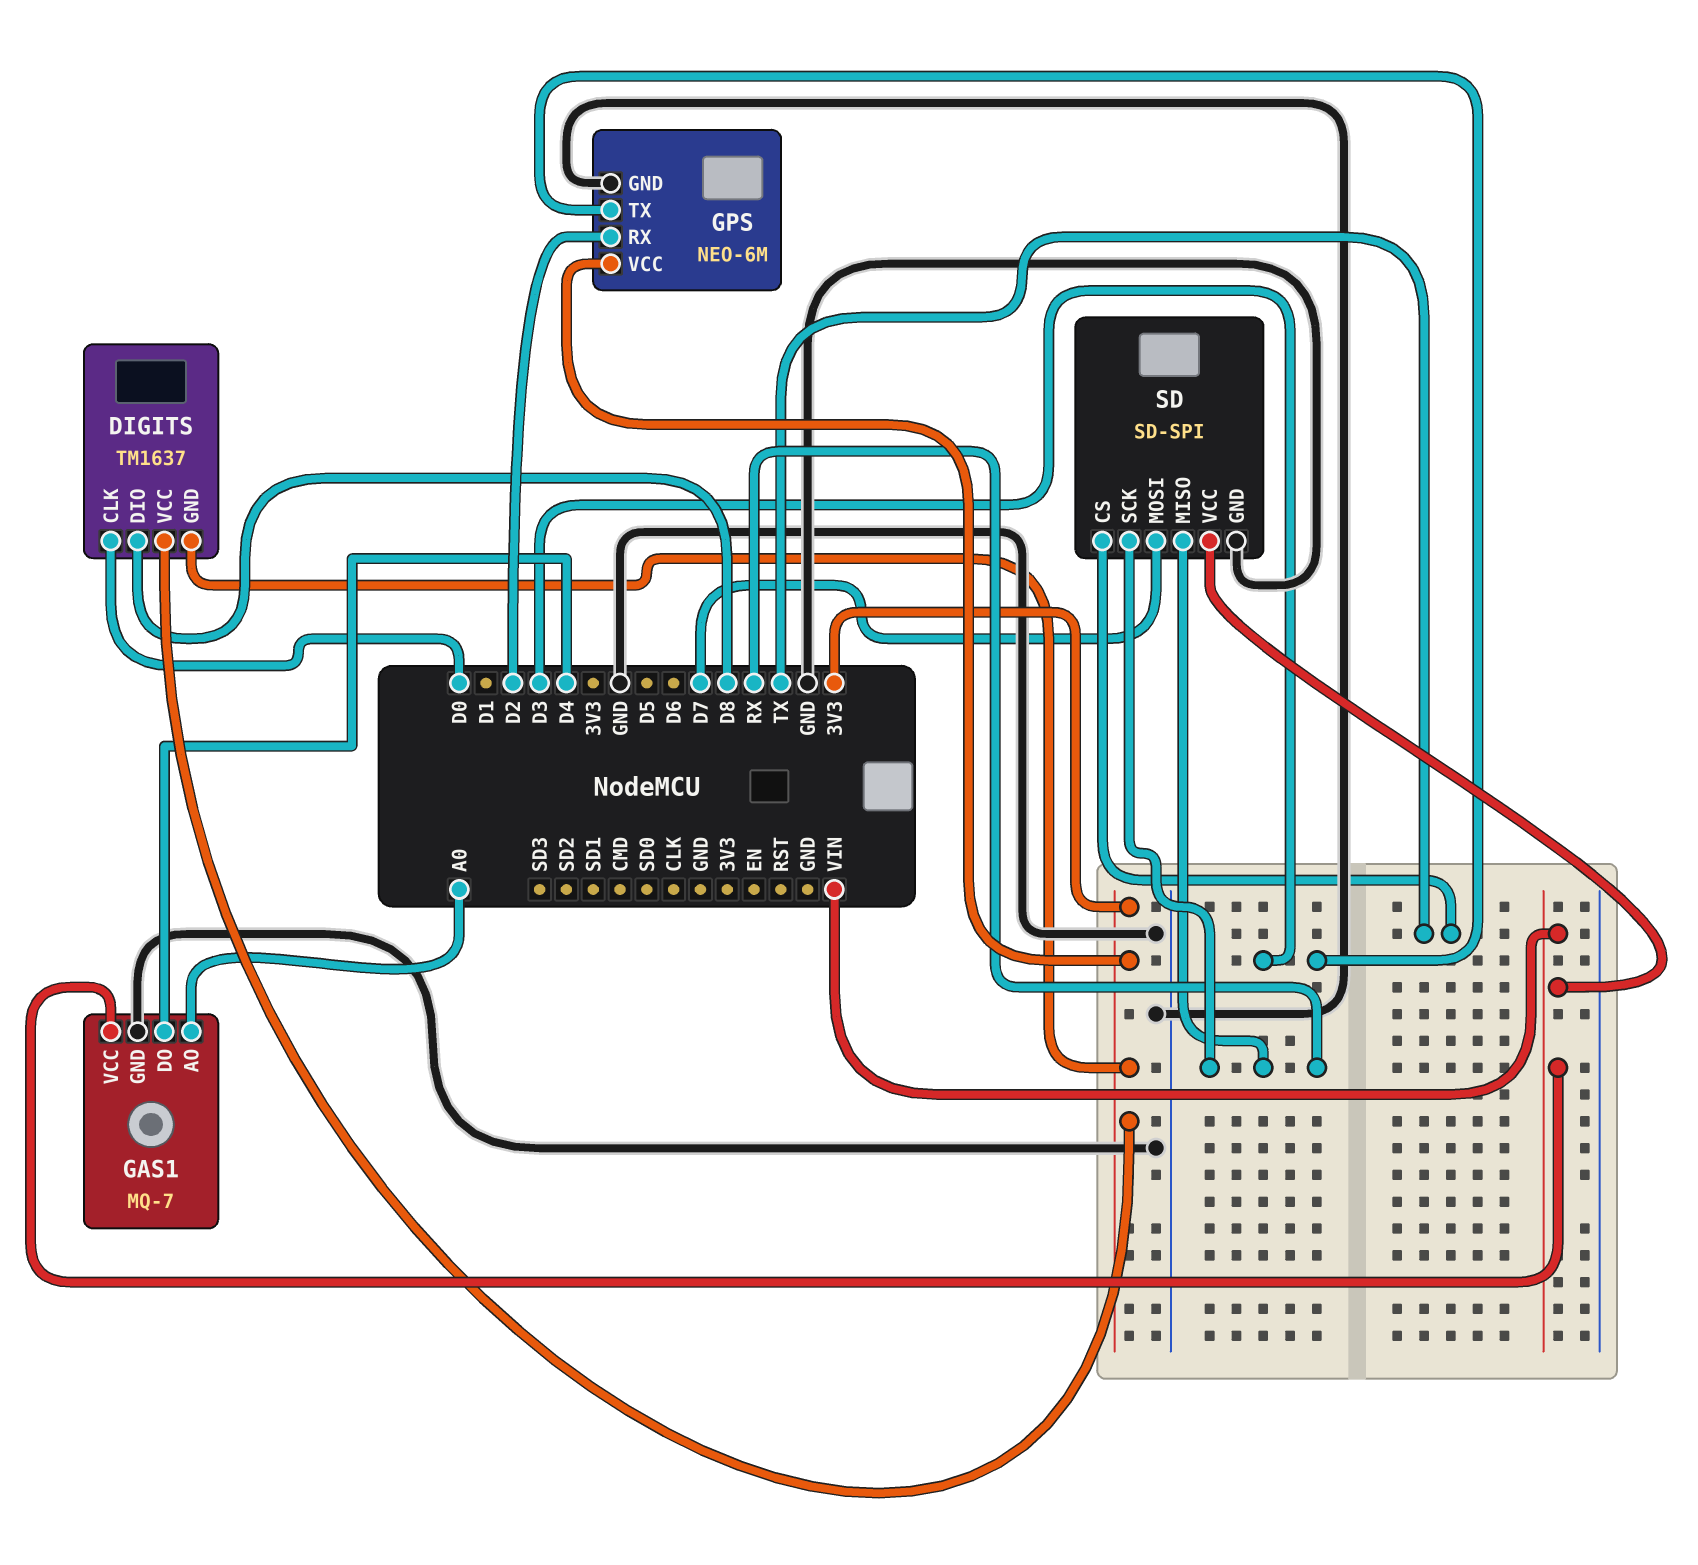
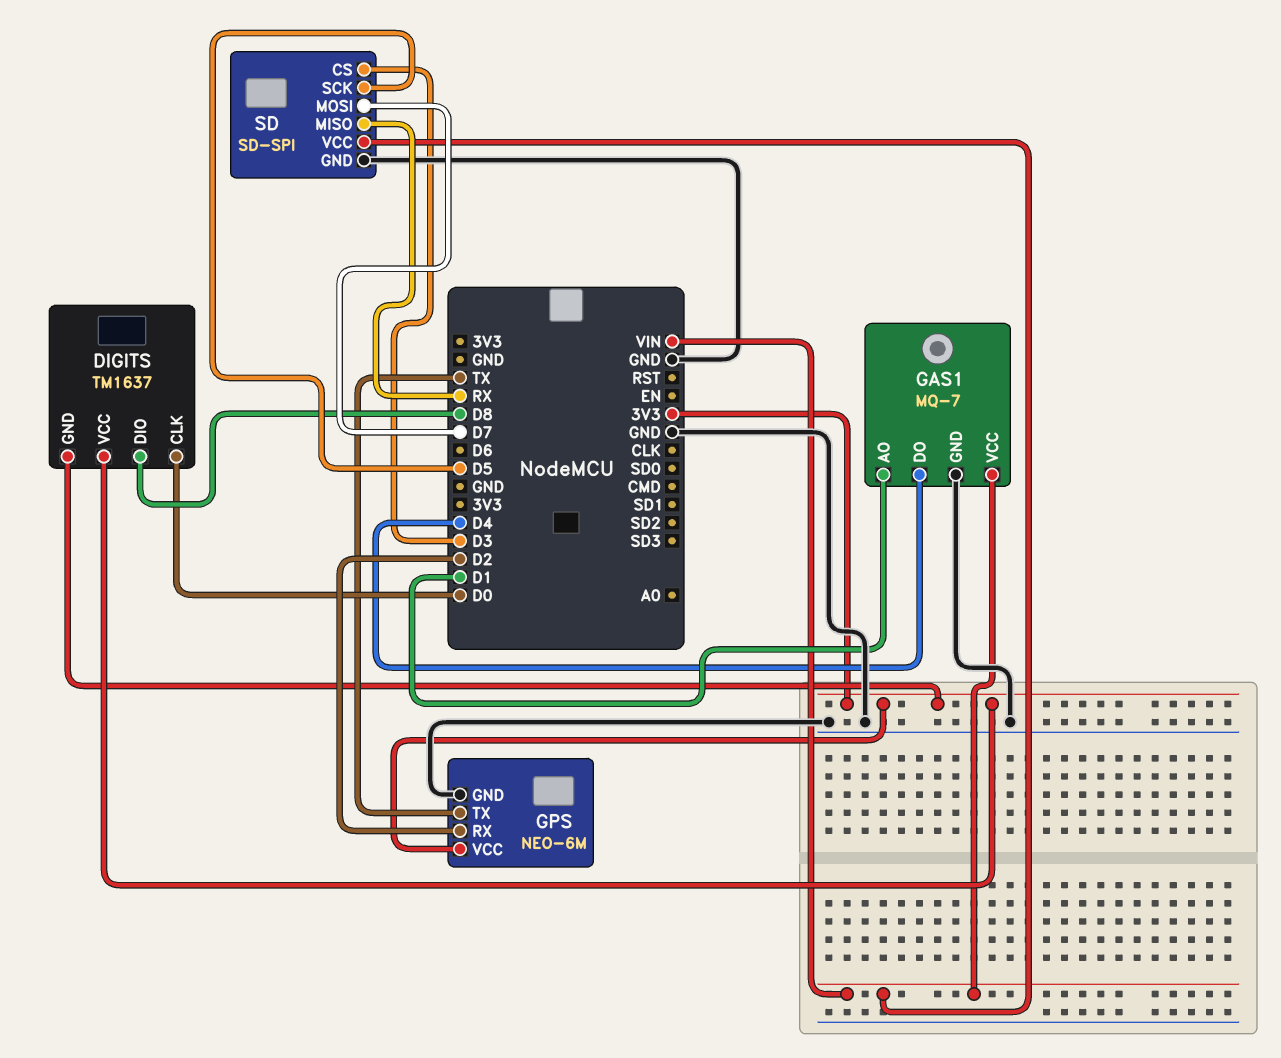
GAS1 pin AO: A0 -> D1
GPS pin TX: D3 -> TX
SD pin CS: TX -> D3
SD pin SCK: RX -> D5

